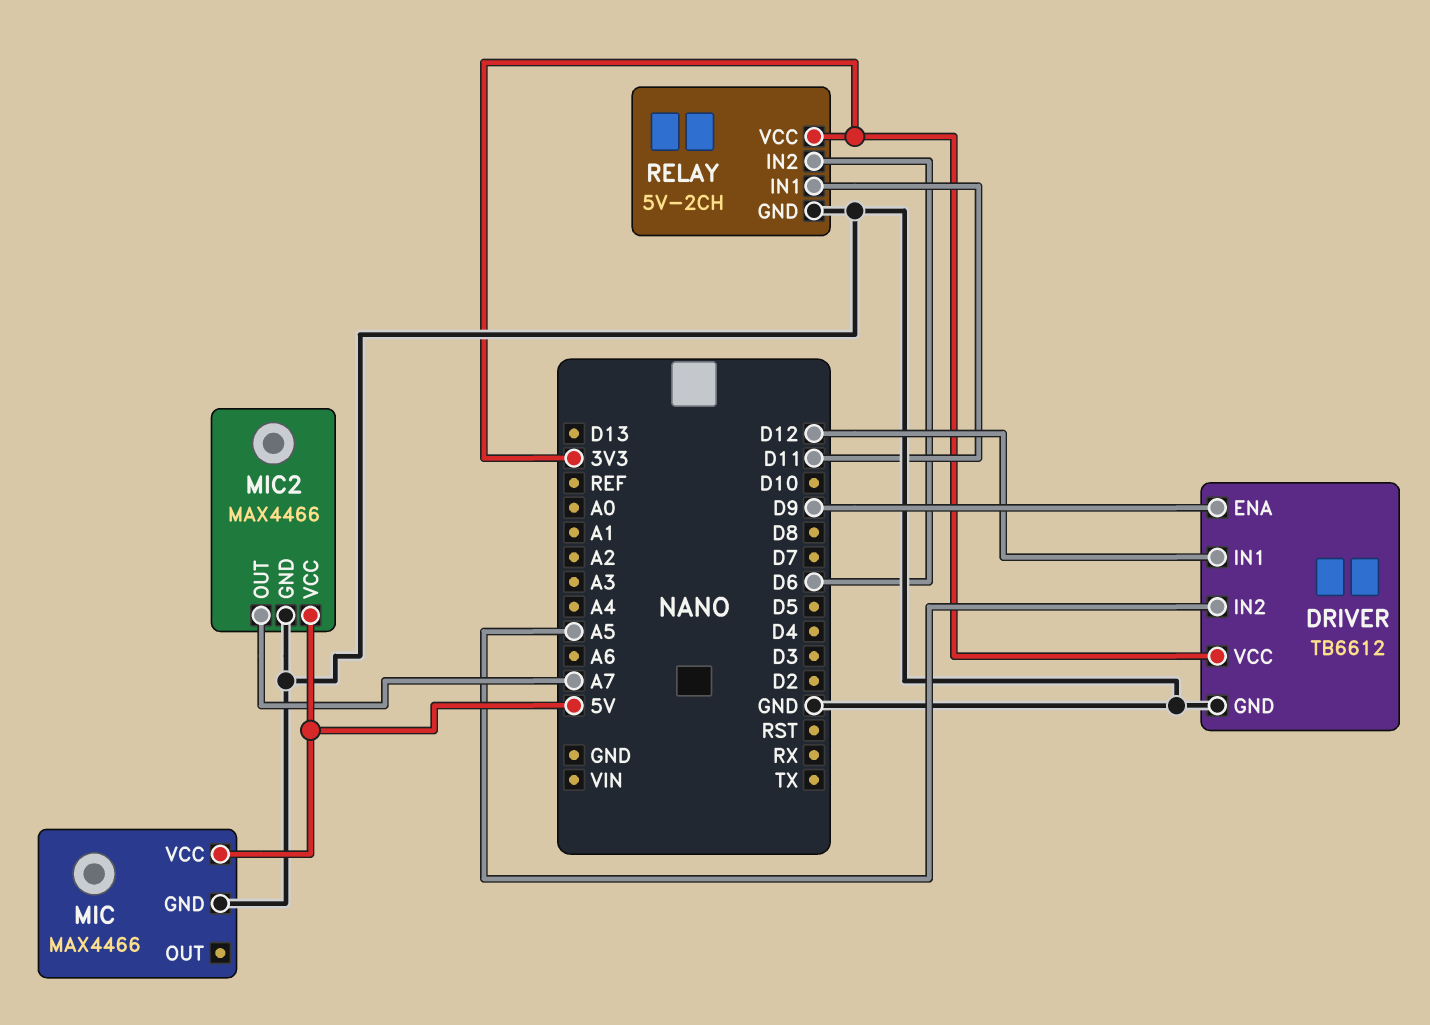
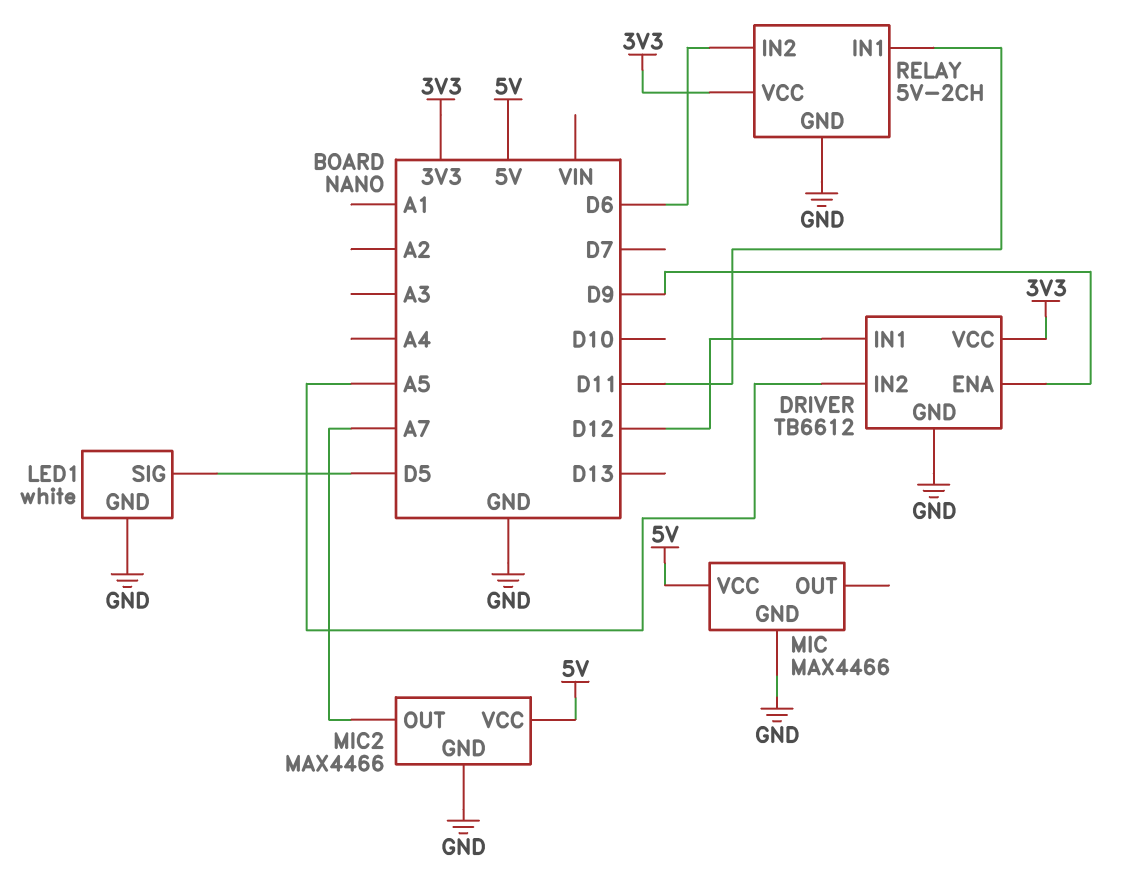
LED1: none -> white
LED1 pin GND: none -> GND
LED1 pin SIG: none -> D5

